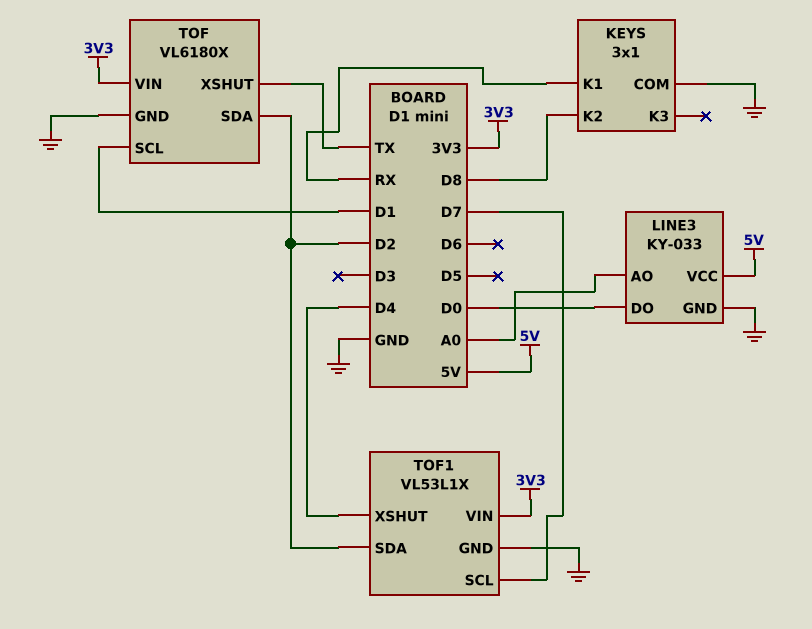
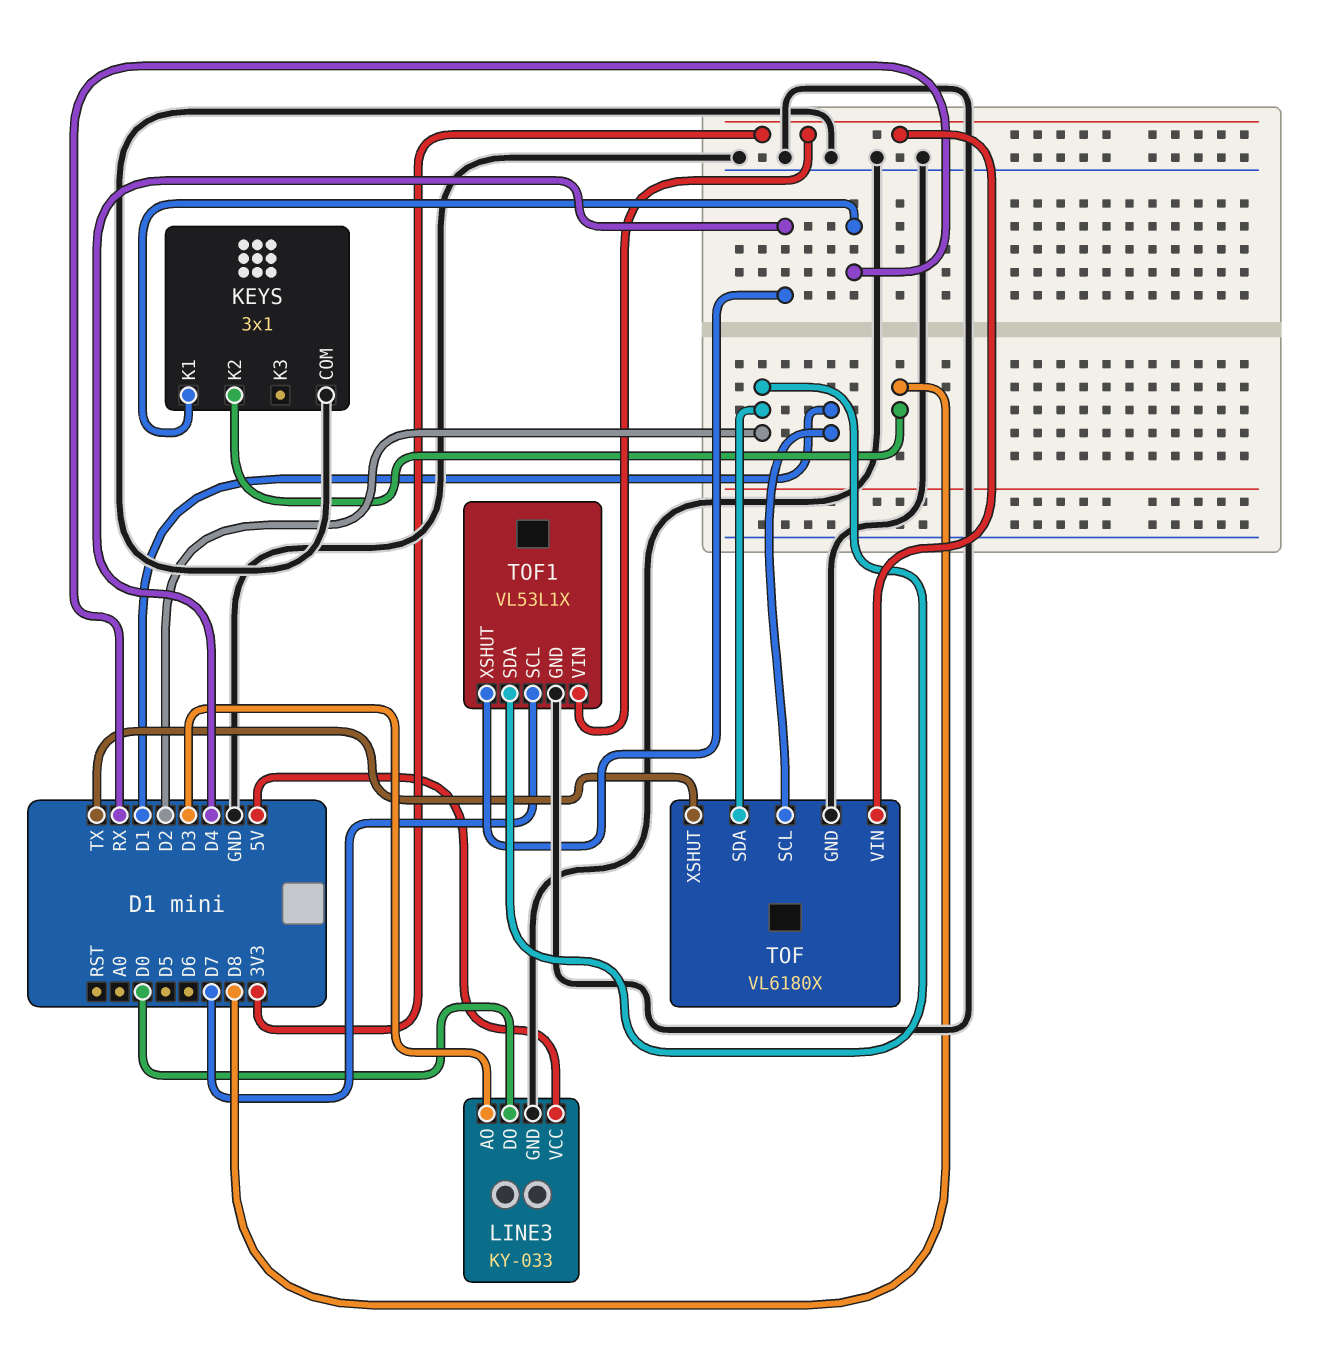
LINE3 pin AO: A0 -> D3

